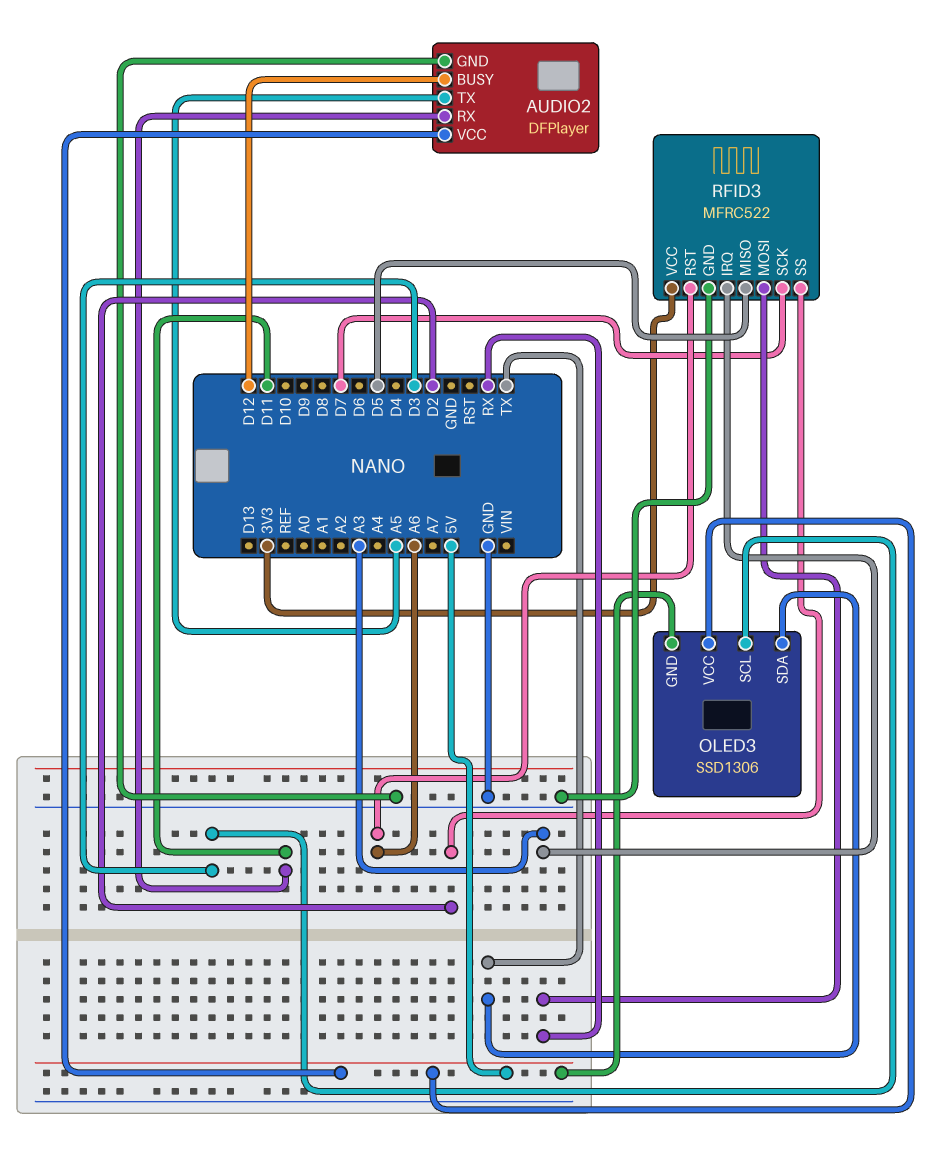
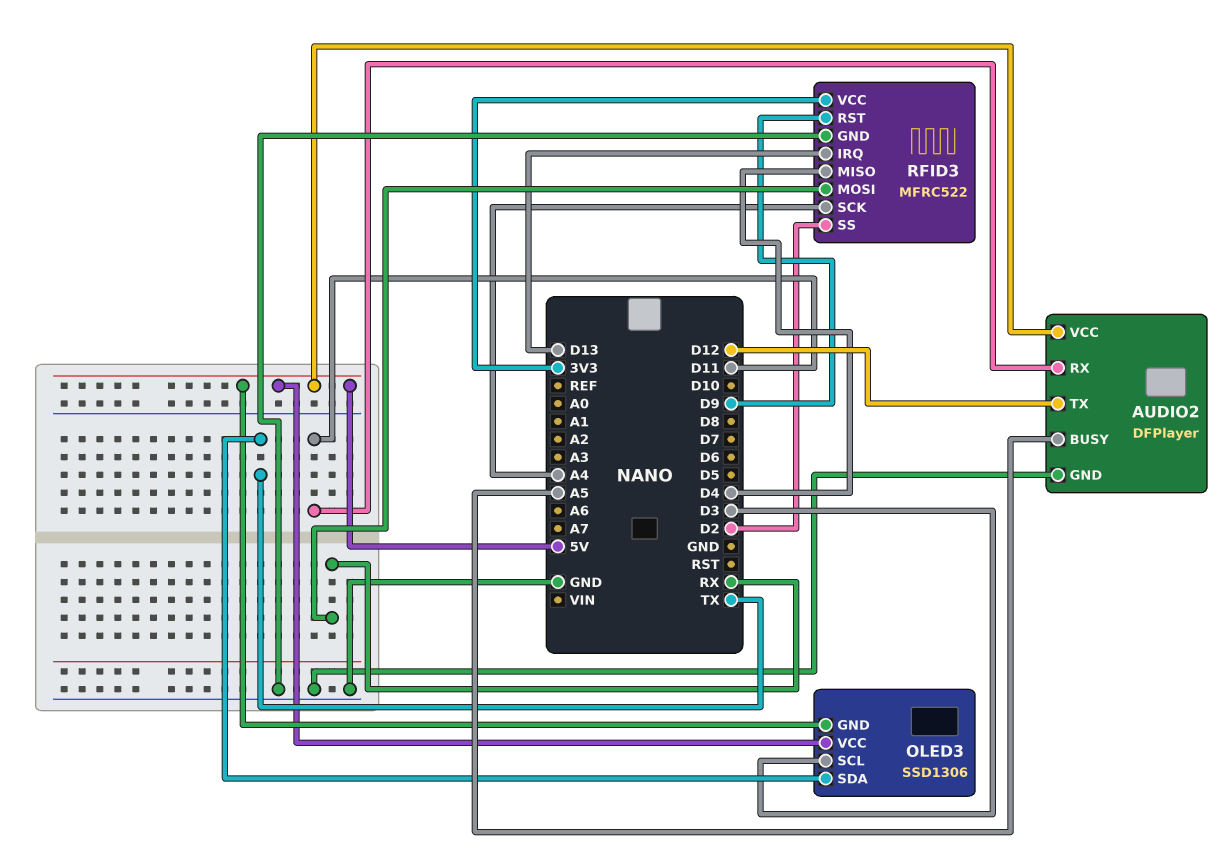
AUDIO2 pin BUSY: D12 -> A5
AUDIO2 pin TX: A5 -> D12
RFID3 pin IRQ: A3 -> D13
RFID3 pin MISO: D5 -> D4
RFID3 pin RST: A6 -> D9
RFID3 pin SCK: D7 -> A4

